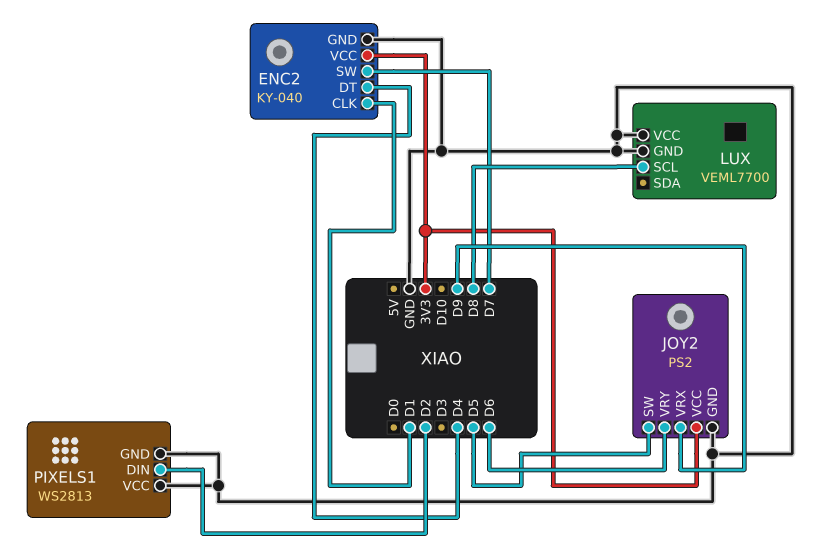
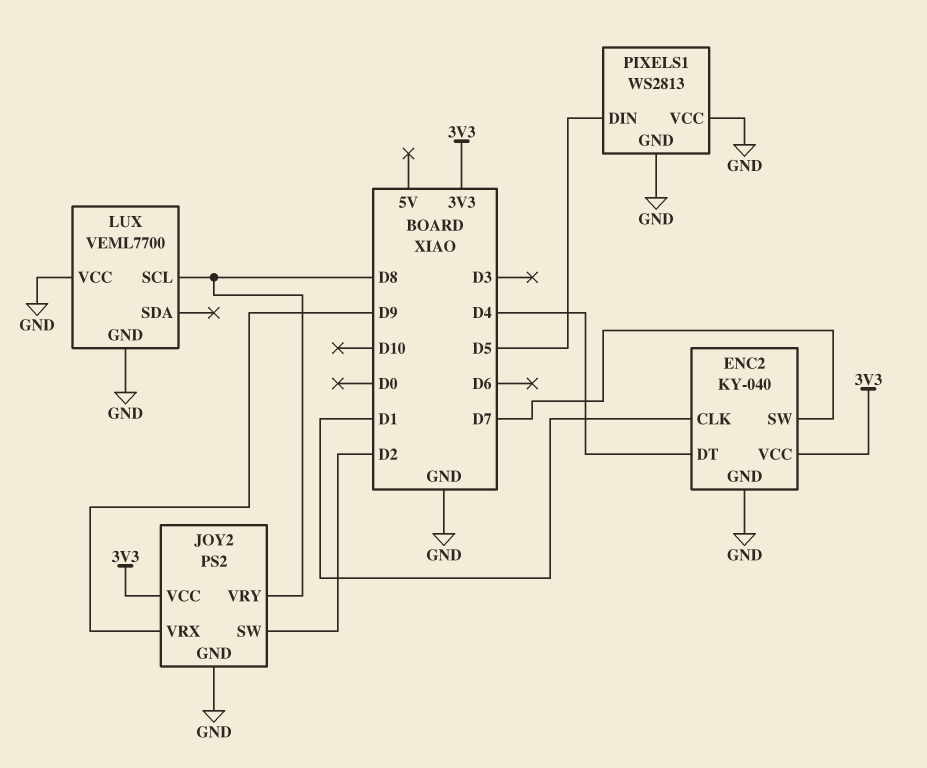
JOY2 pin SW: D5 -> D2
JOY2 pin VRY: D6 -> D8
PIXELS1 pin DIN: D2 -> D5

